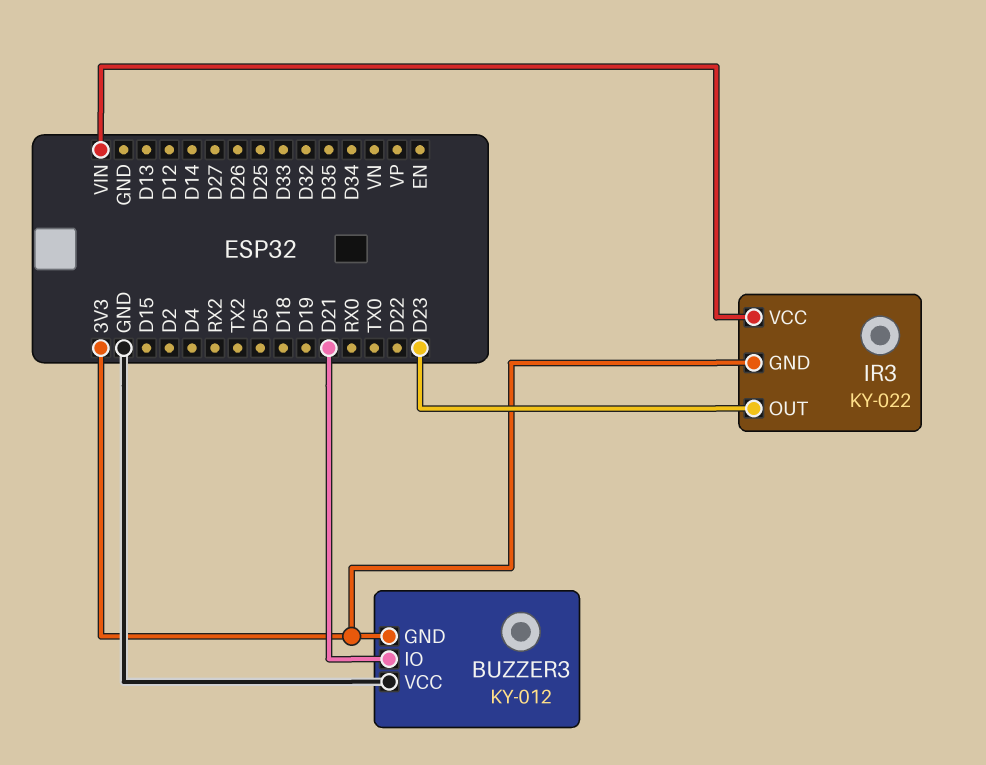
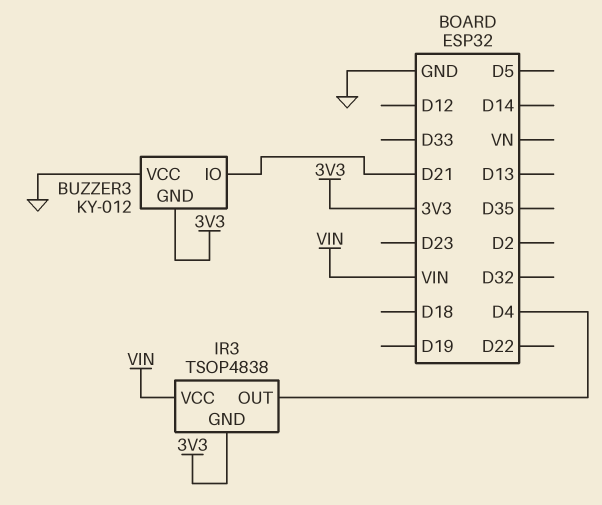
IR3: KY-022 -> TSOP4838
IR3 pin OUT: D23 -> D4

